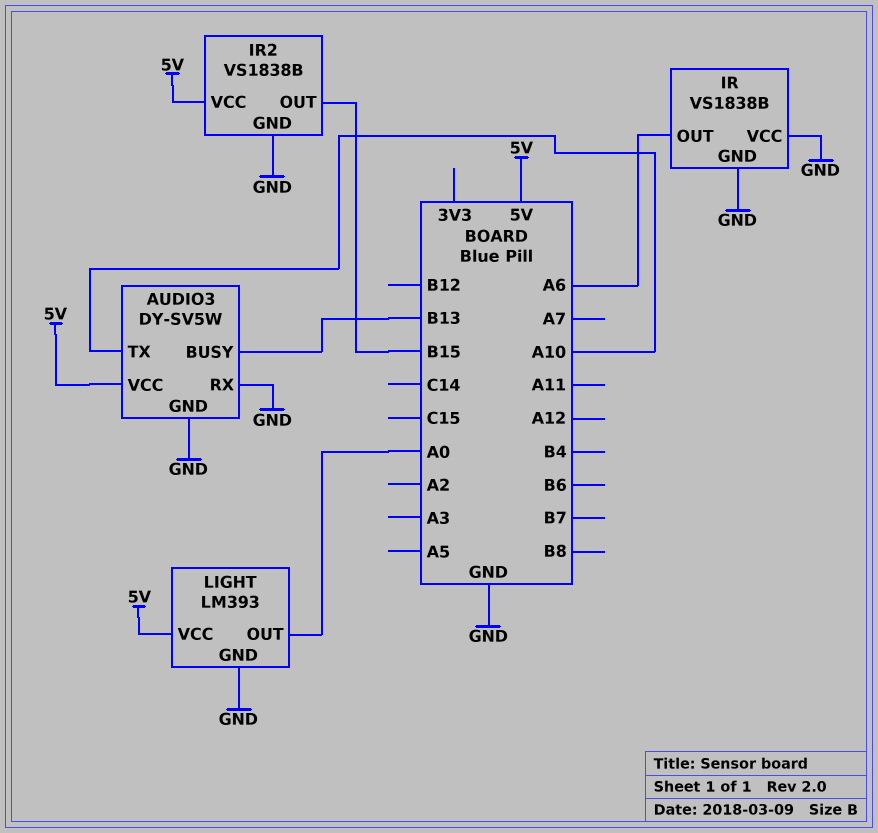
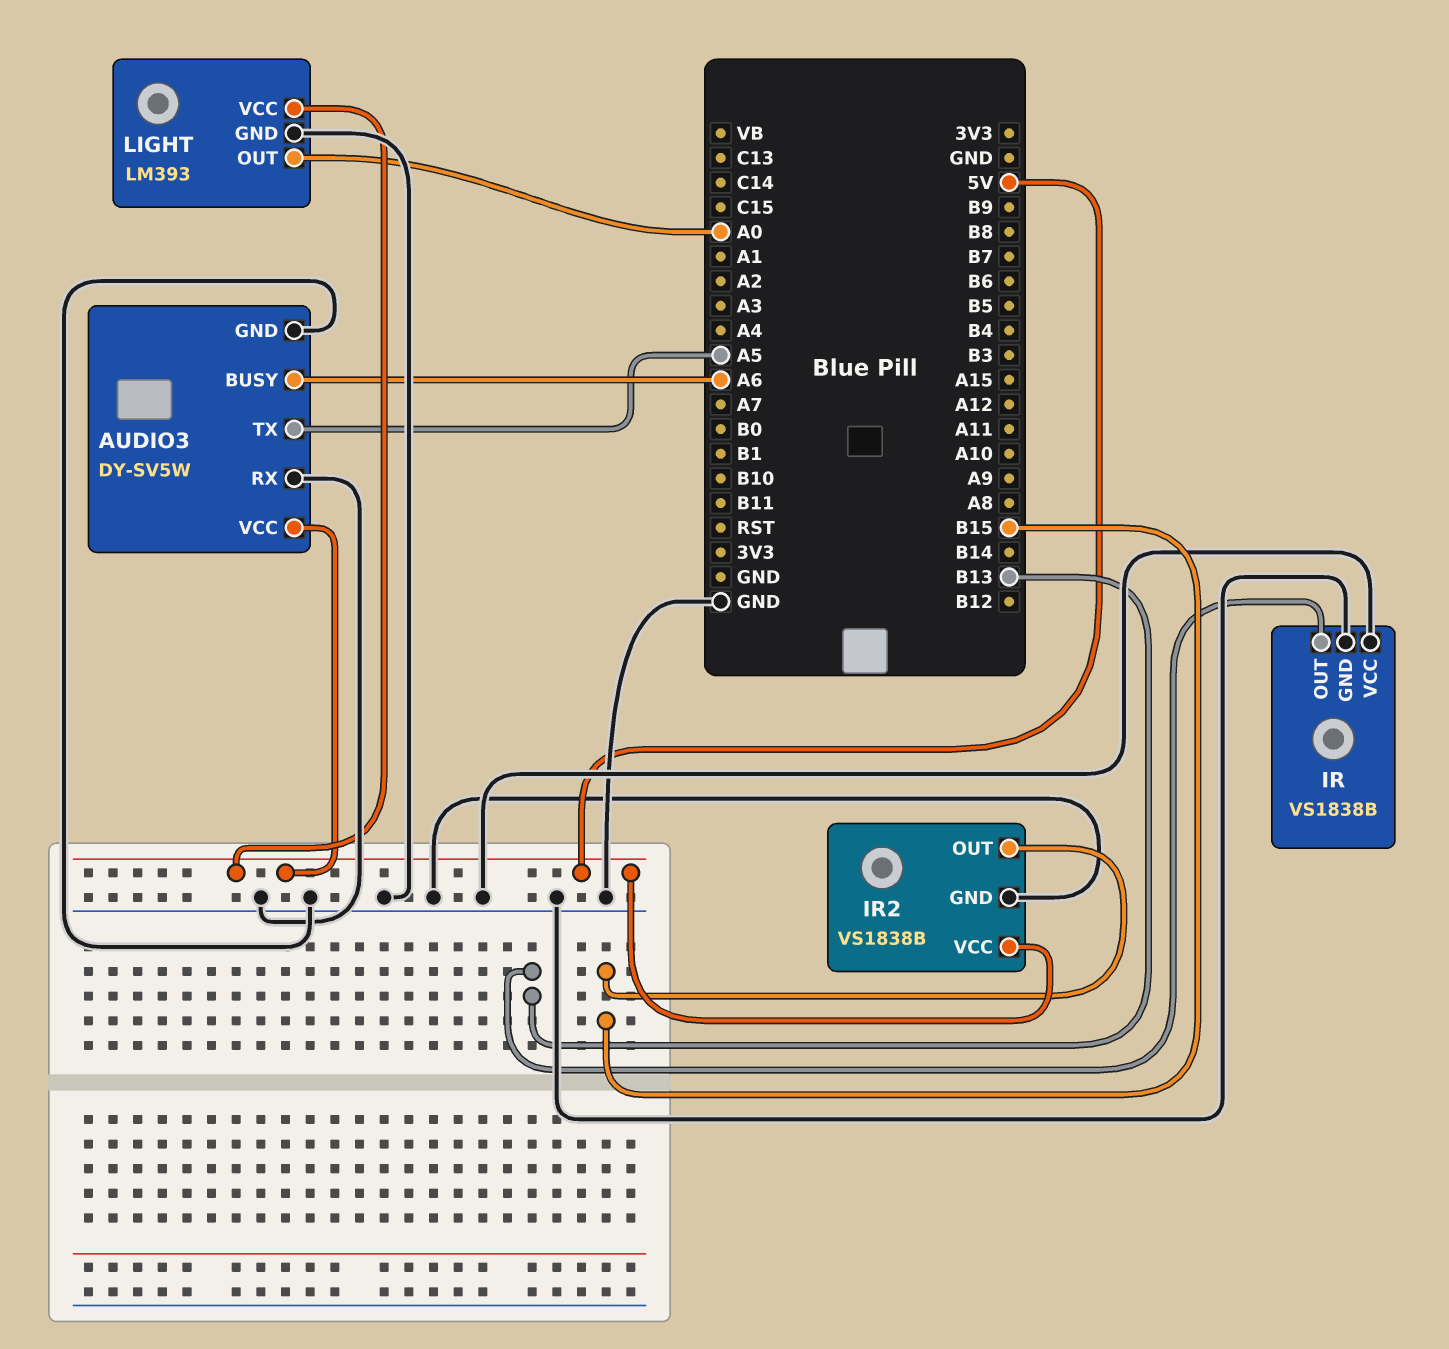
AUDIO3 pin BUSY: B13 -> A6
AUDIO3 pin TX: A10 -> A5
IR pin OUT: A6 -> B13

